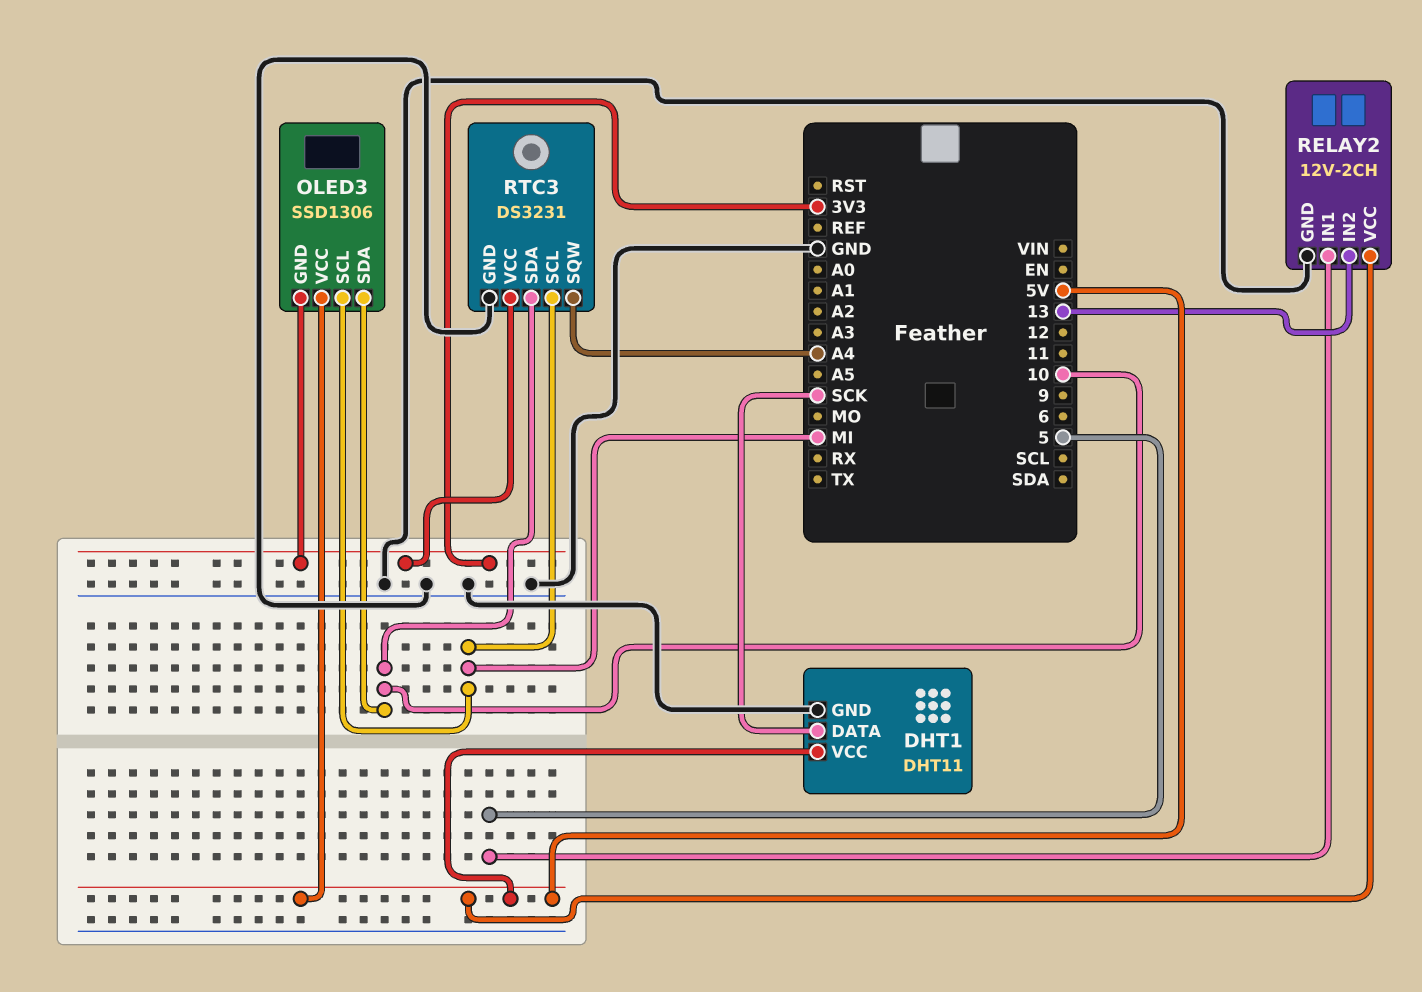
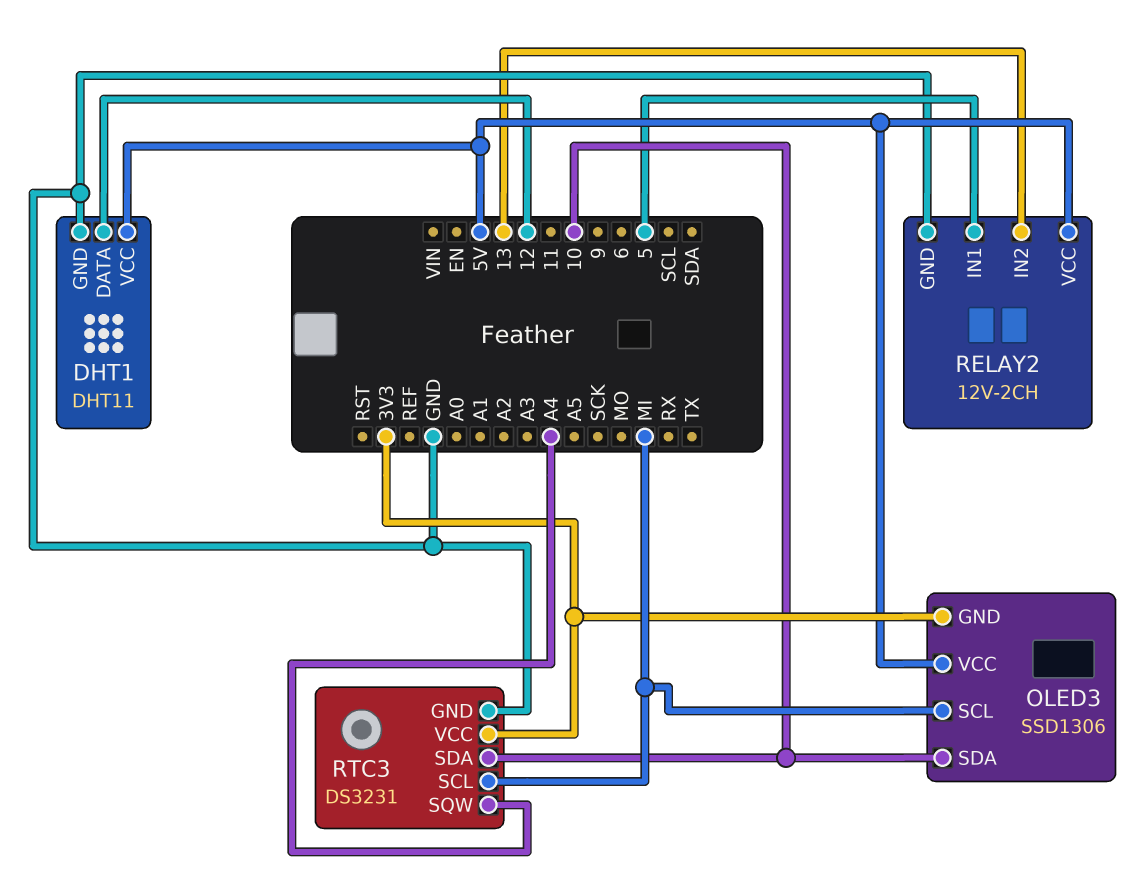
DHT1 pin DATA: SCK -> 12

